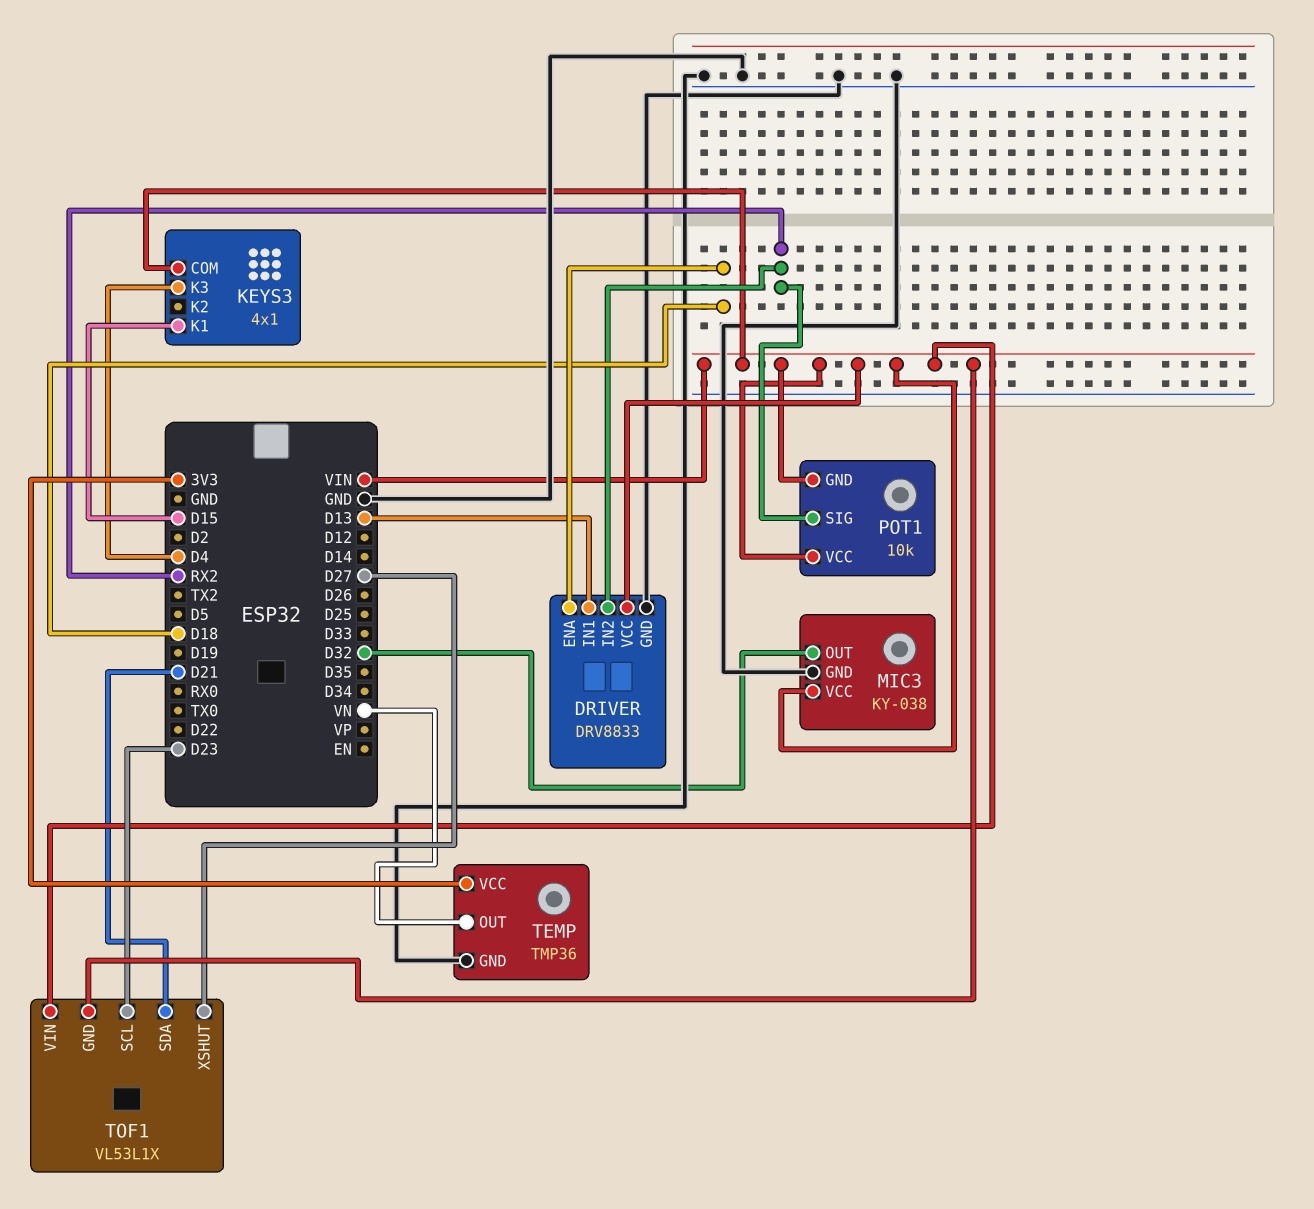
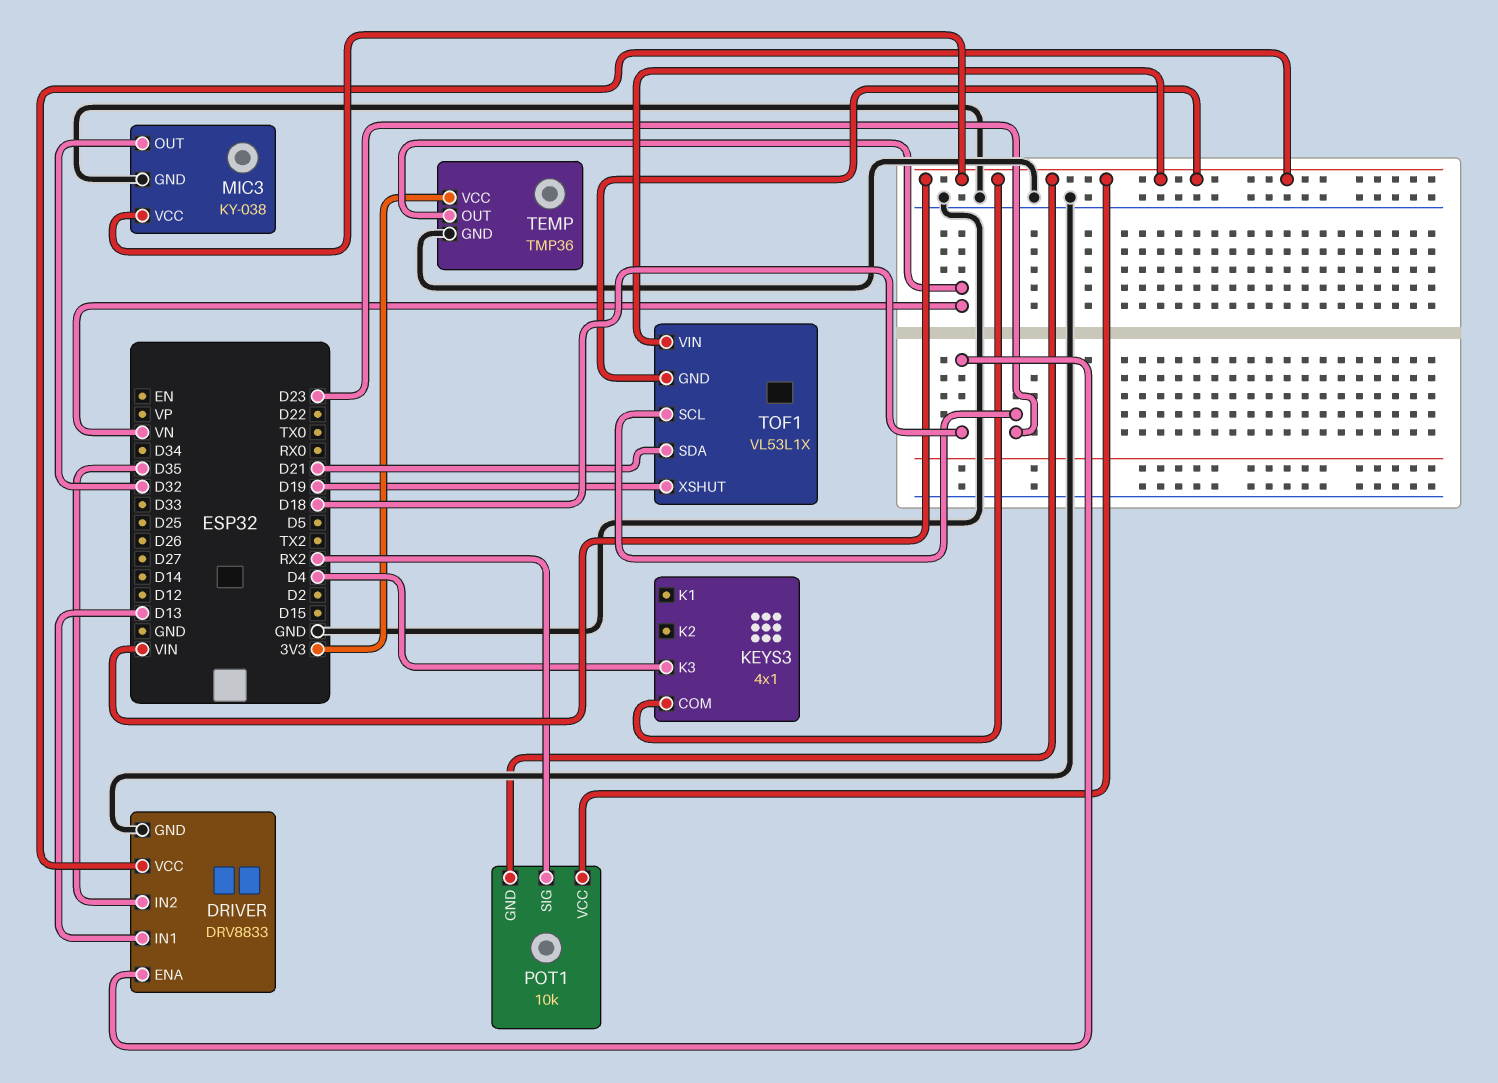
DRIVER pin IN2: RX2 -> D35
KEYS3 pin K1: D15 -> none
TOF1 pin XSHUT: D27 -> D19

